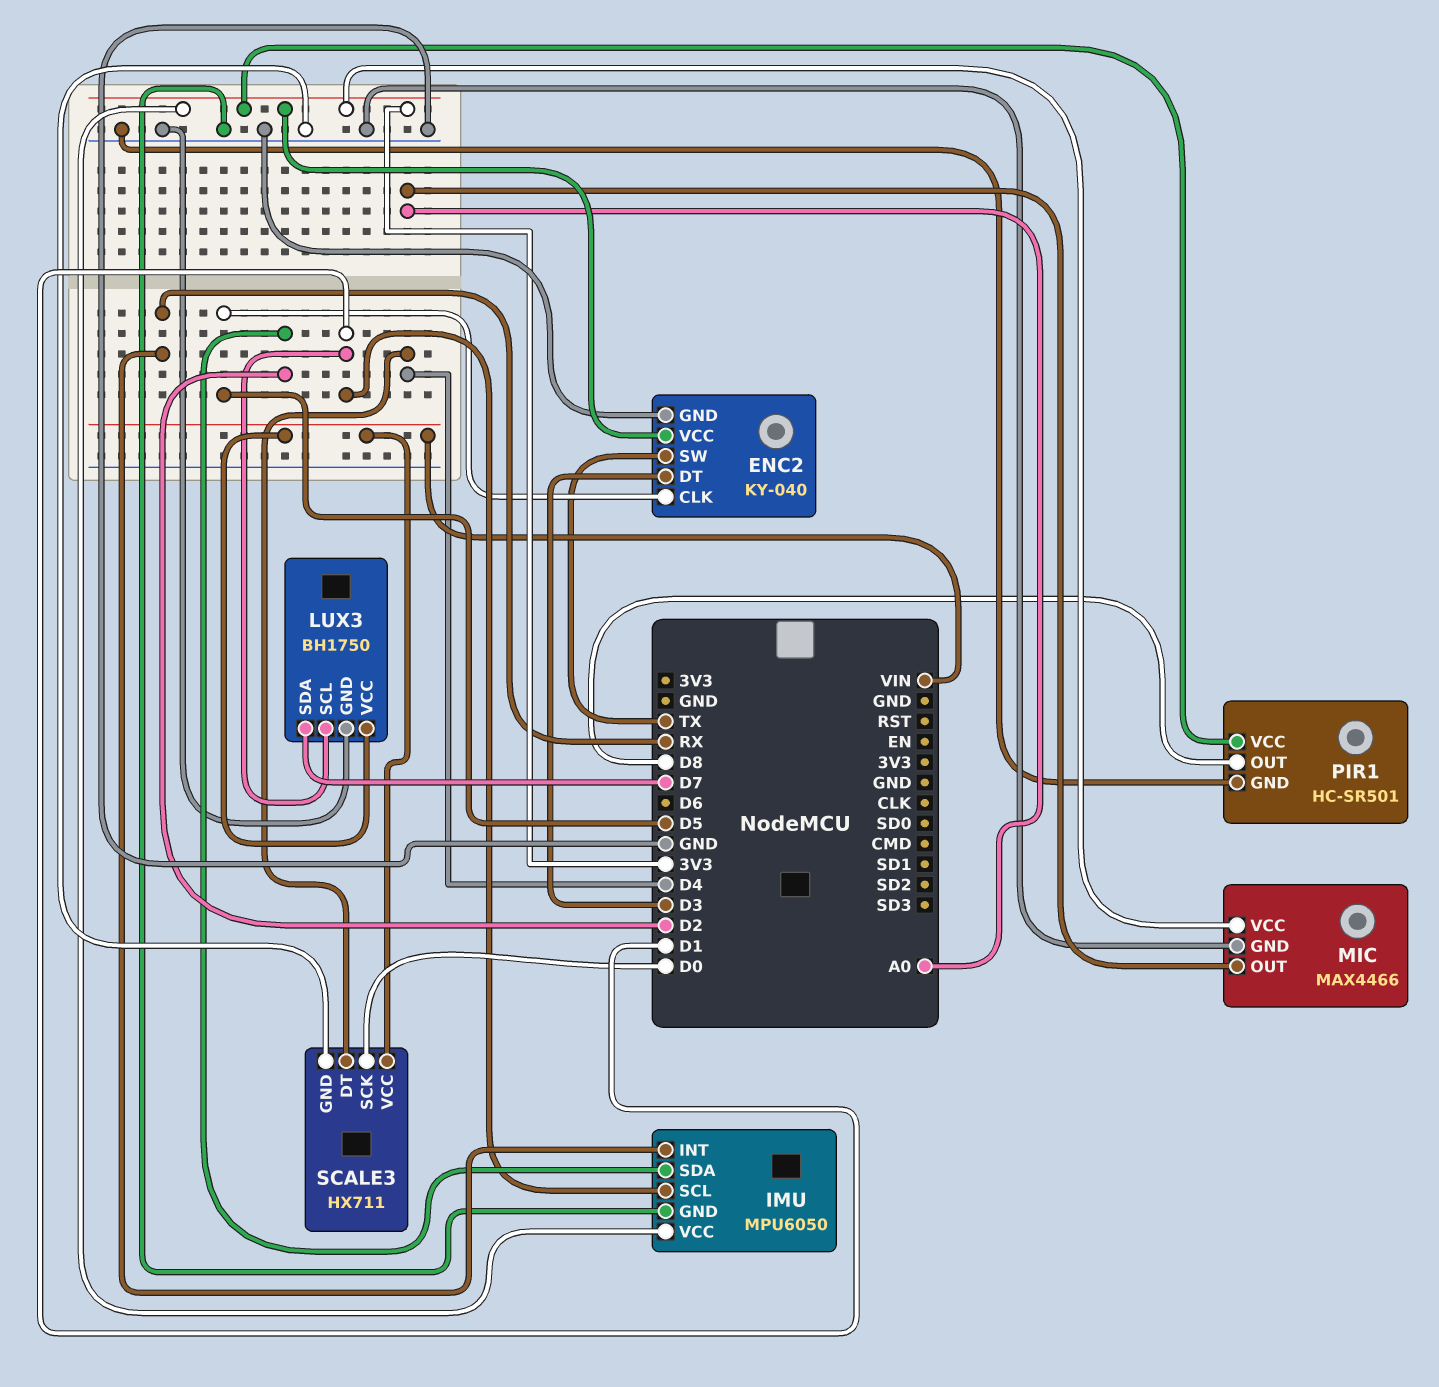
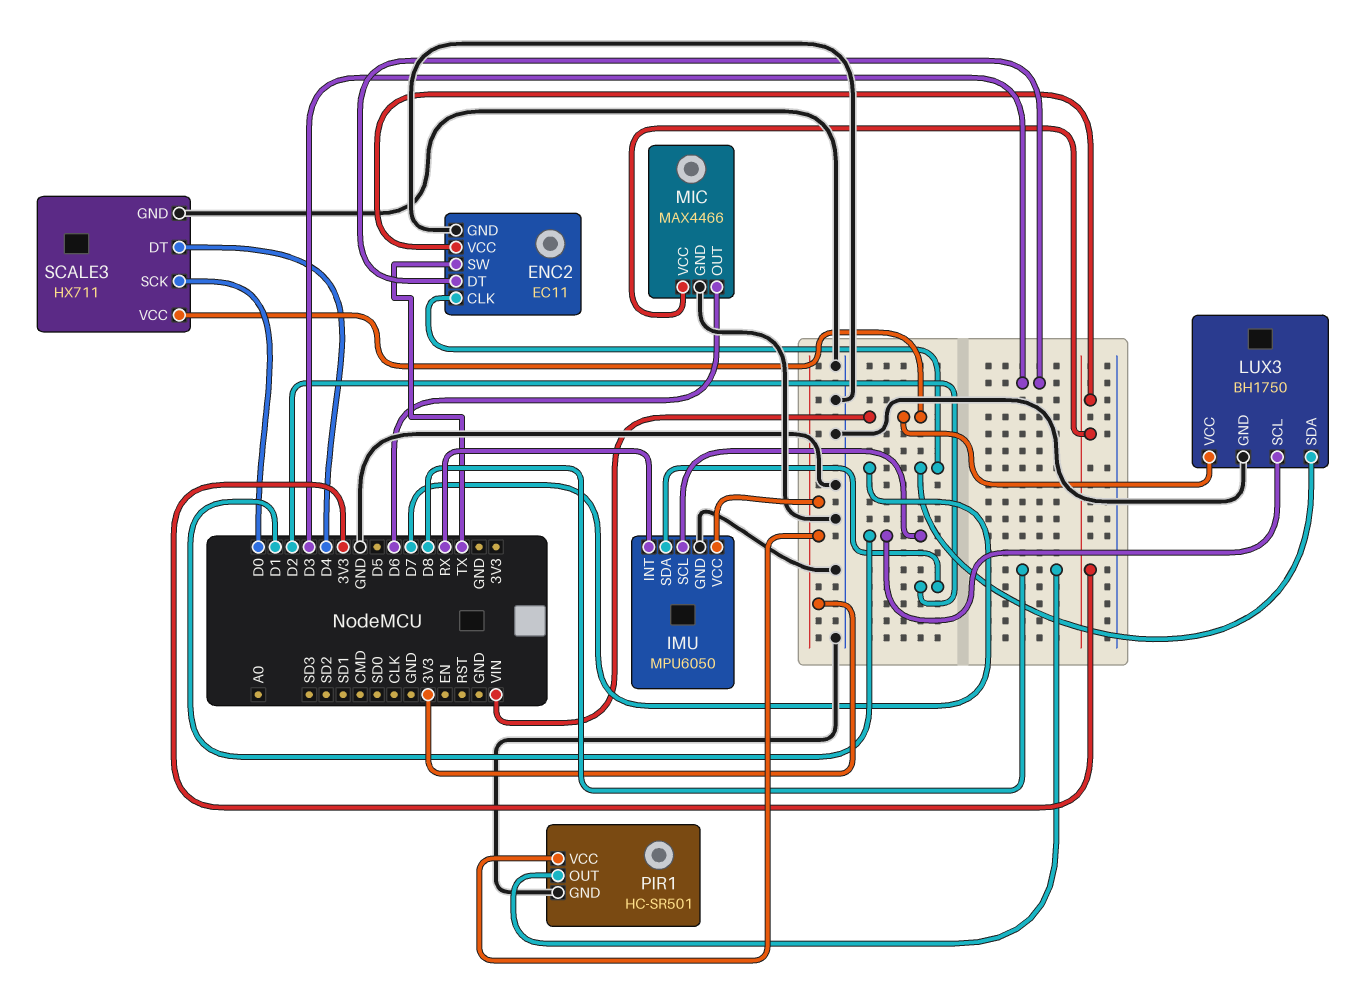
ENC2: KY-040 -> EC11
ENC2 pin CLK: D5 -> D7
MIC pin OUT: A0 -> D6

